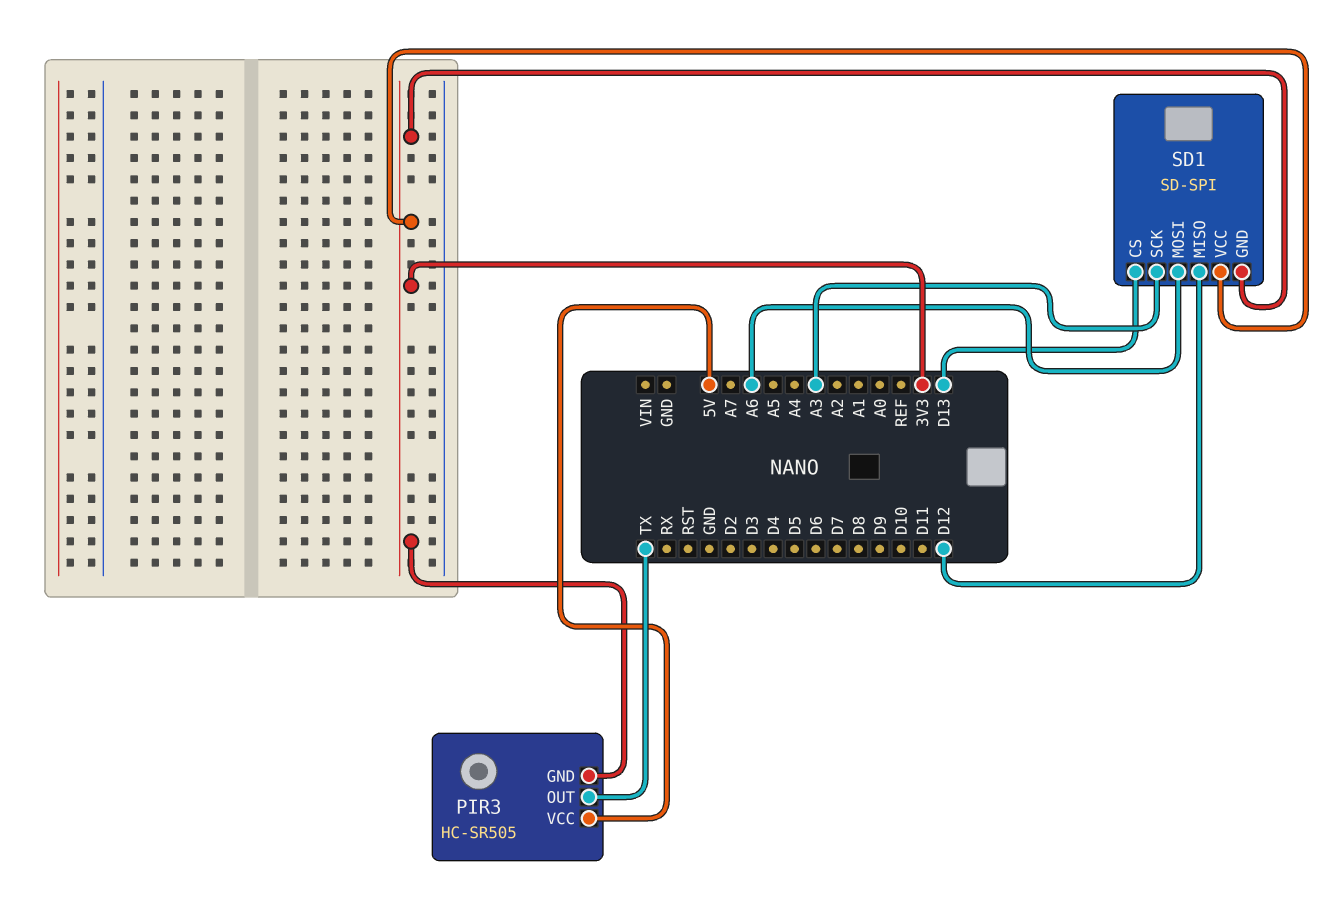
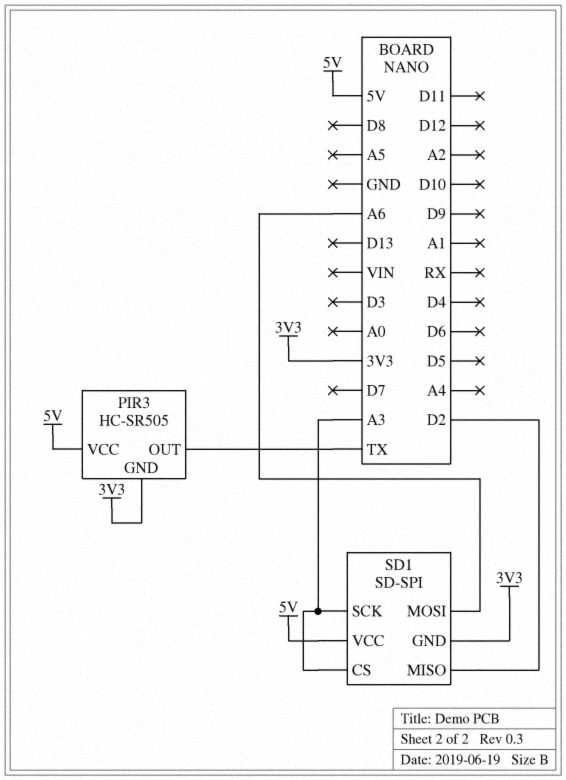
SD1 pin CS: D13 -> A3
SD1 pin MISO: D12 -> D2
SD1 pin VCC: 3V3 -> 5V

